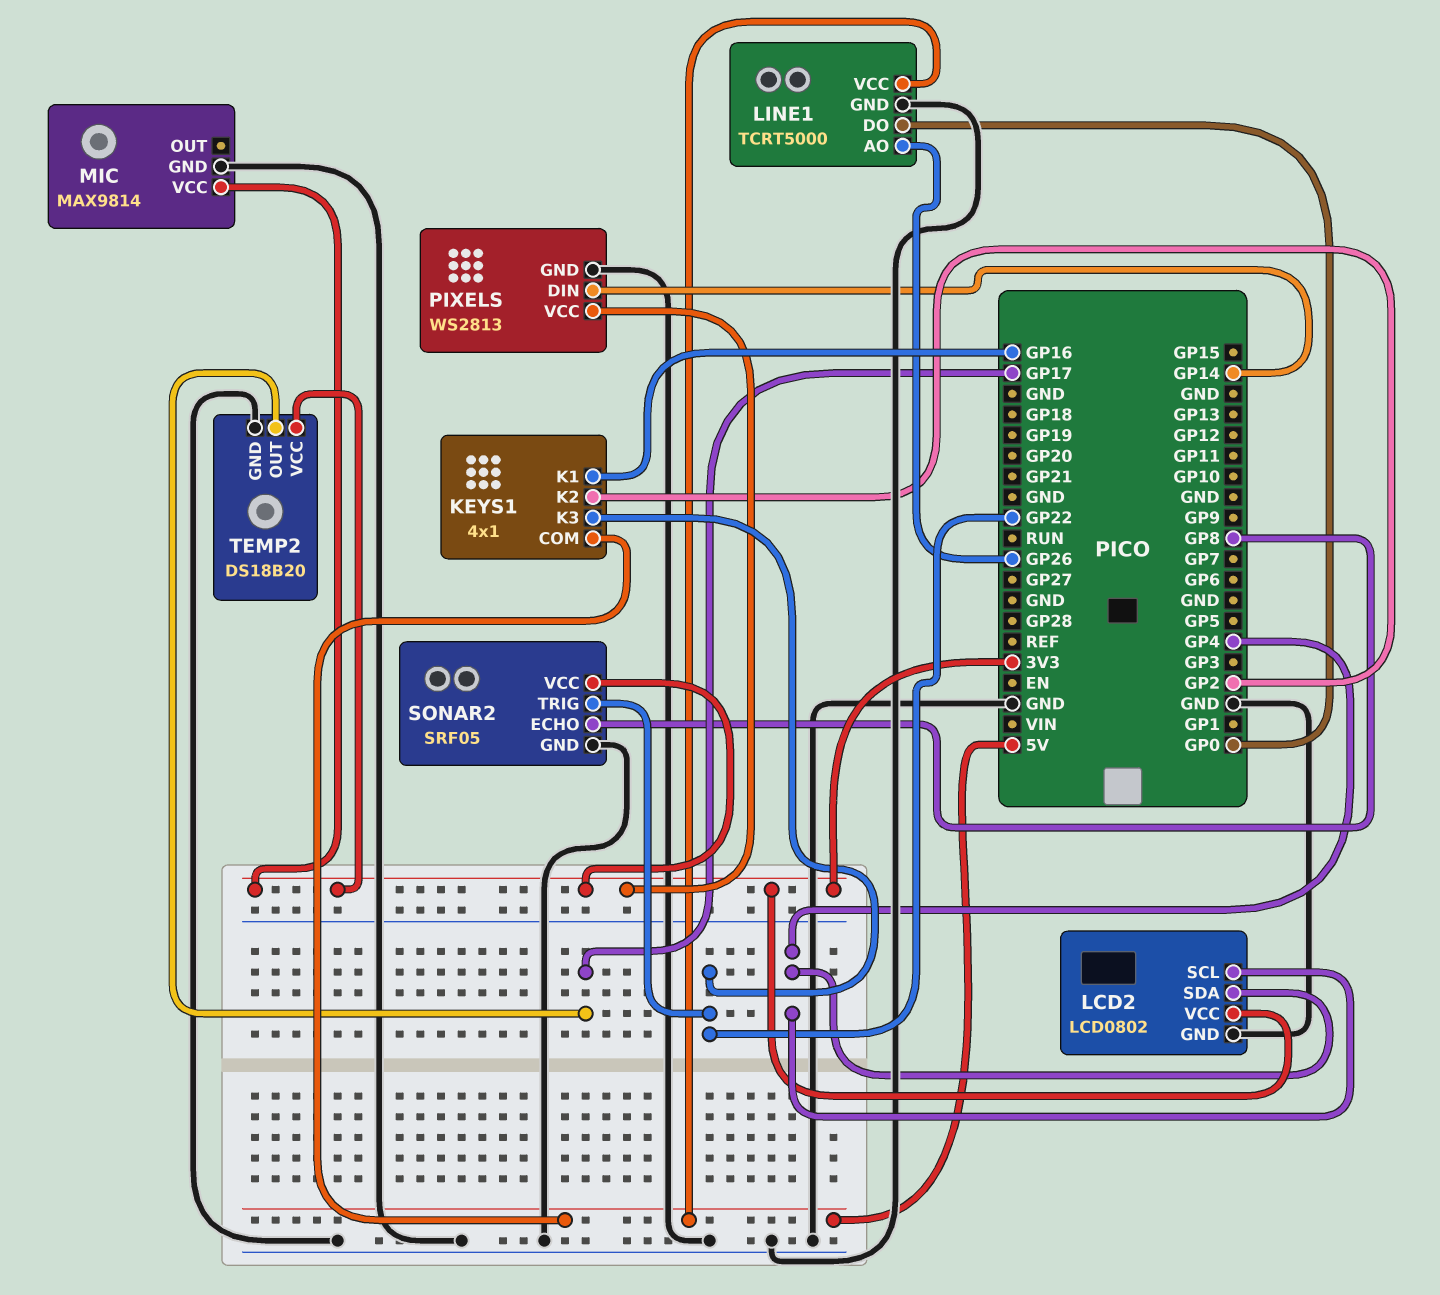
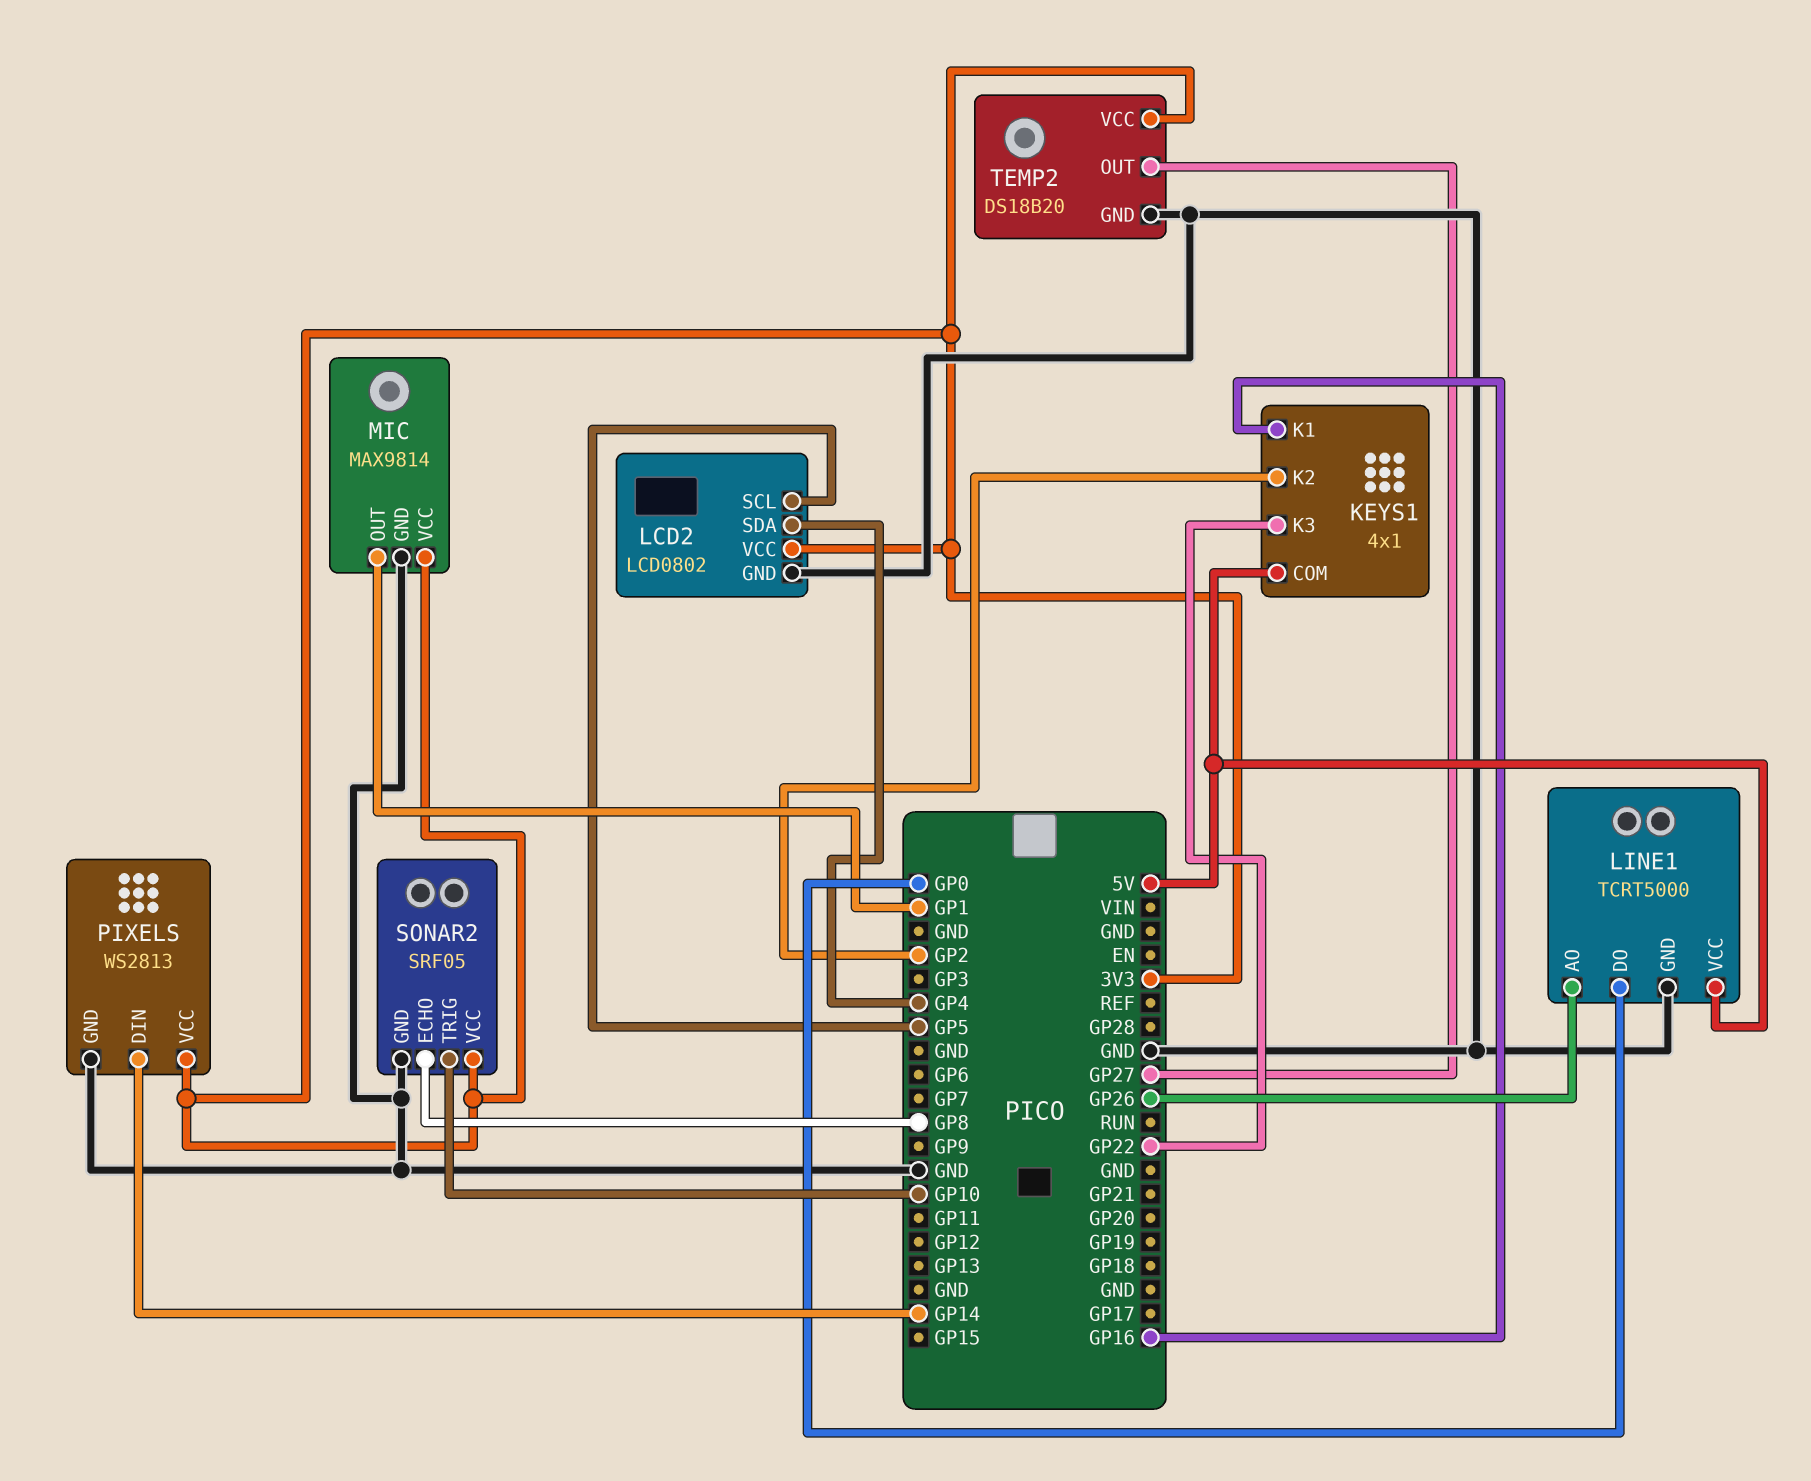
LCD2 pin SCL: GP4 -> GP5
MIC pin OUT: none -> GP1
SONAR2 pin TRIG: GP22 -> GP10
TEMP2 pin OUT: GP17 -> GP27

